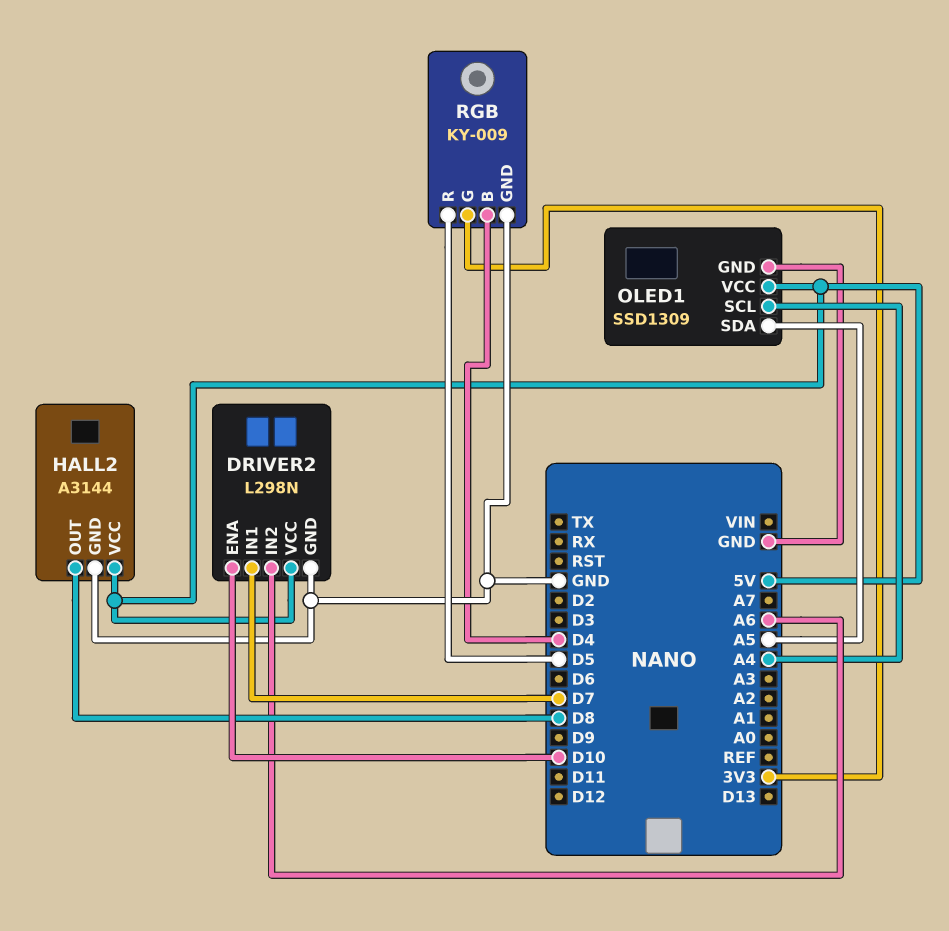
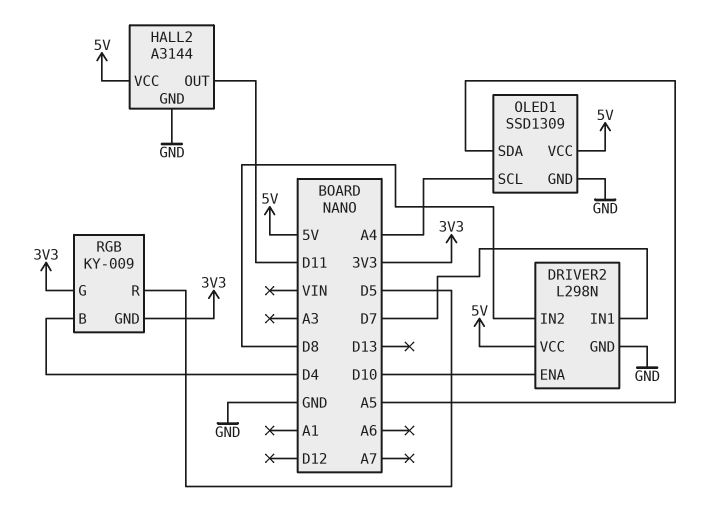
DRIVER2 pin IN2: A6 -> D8
HALL2 pin OUT: D8 -> D11
RGB pin GND: GND -> 3V3

